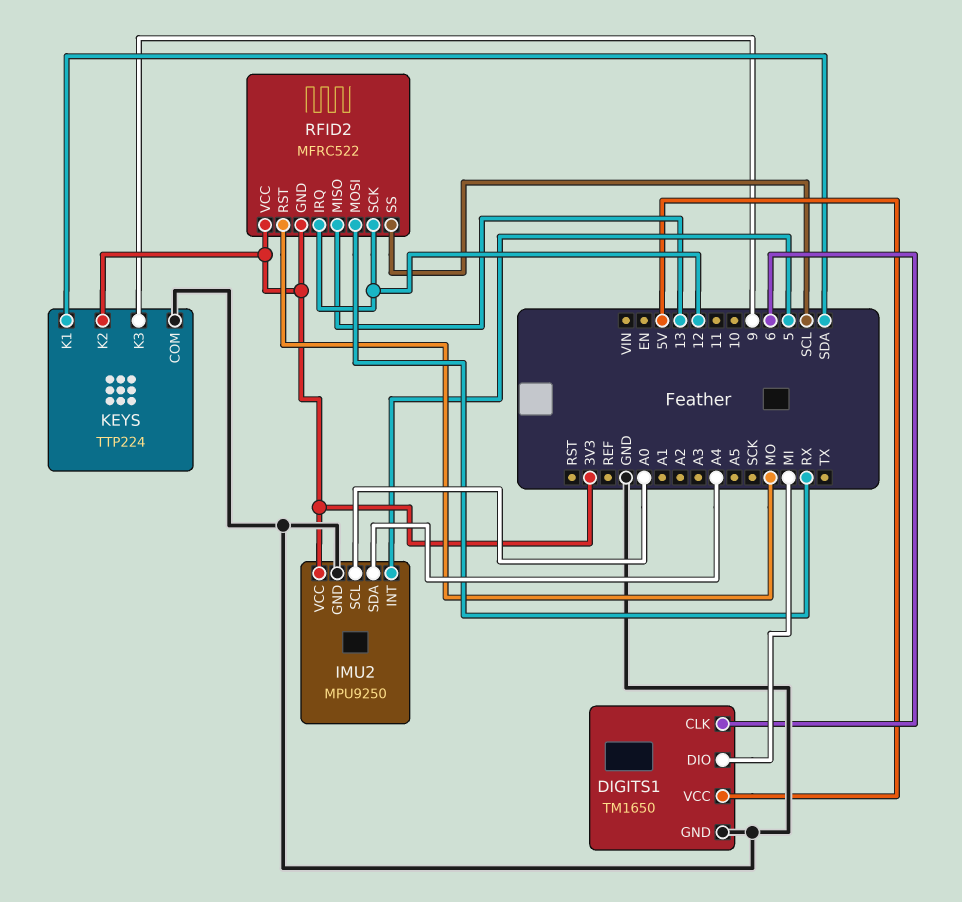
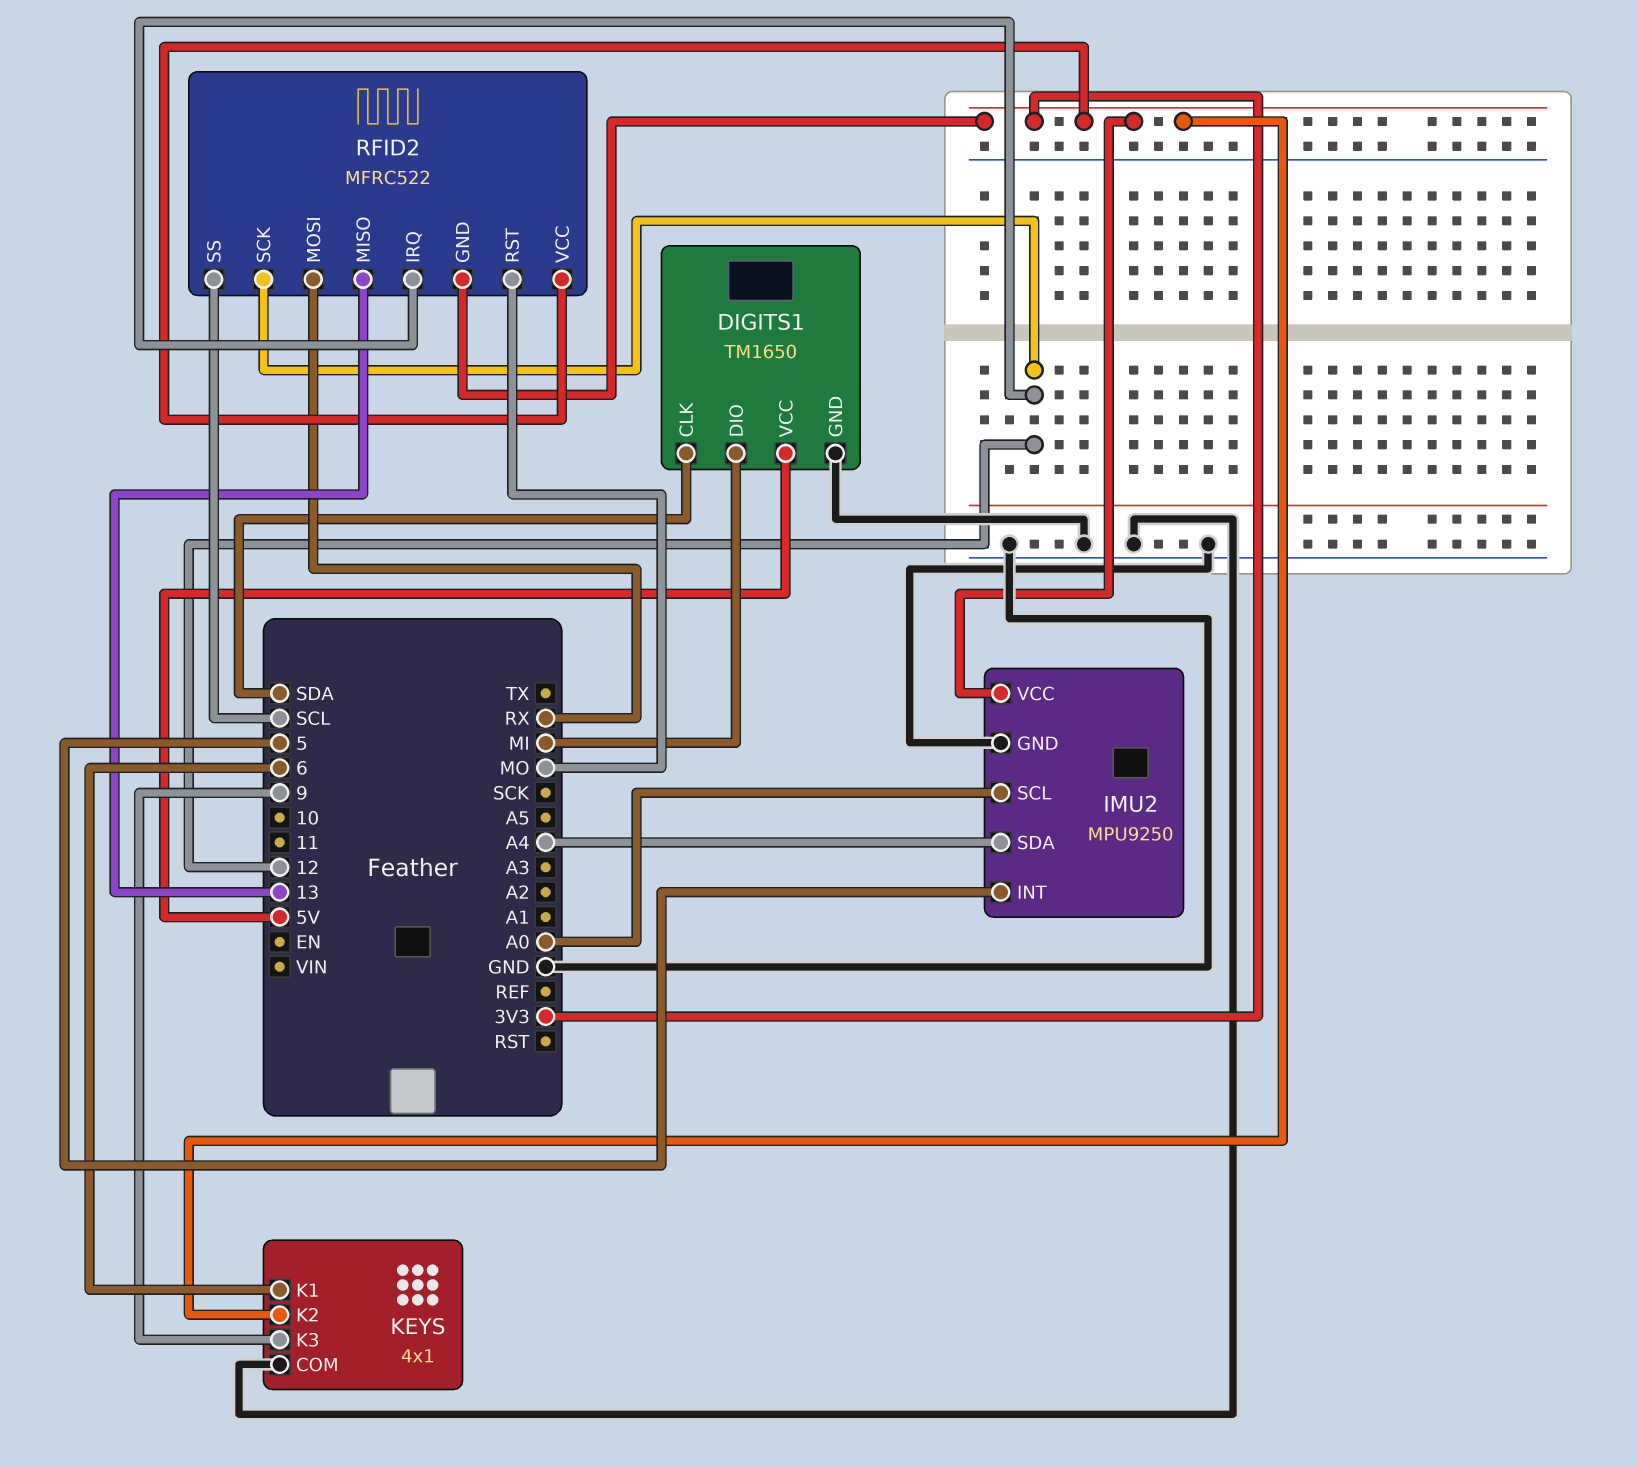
DIGITS1 pin CLK: 6 -> SDA
KEYS: TTP224 -> 4x1
KEYS pin K1: SDA -> 6

